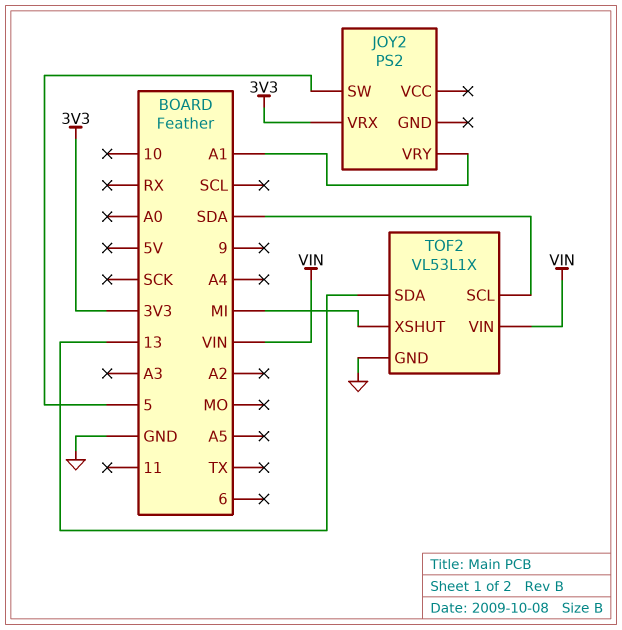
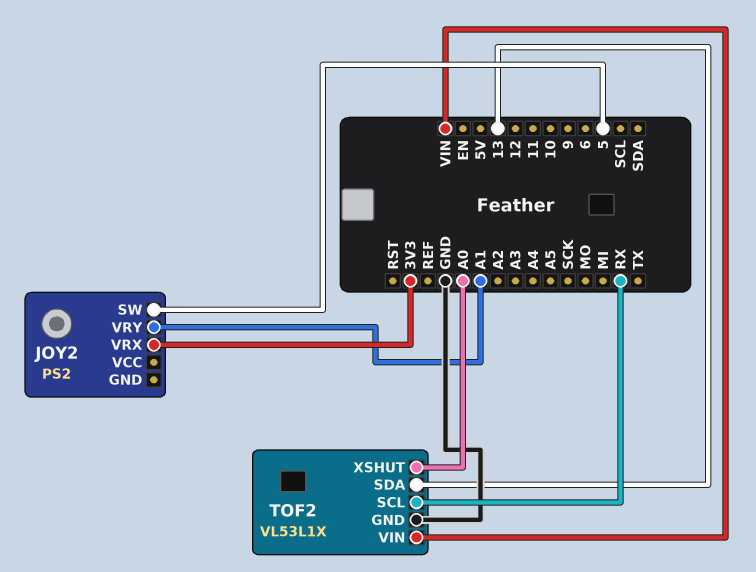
TOF2 pin SCL: SDA -> RX
TOF2 pin XSHUT: MI -> A0

